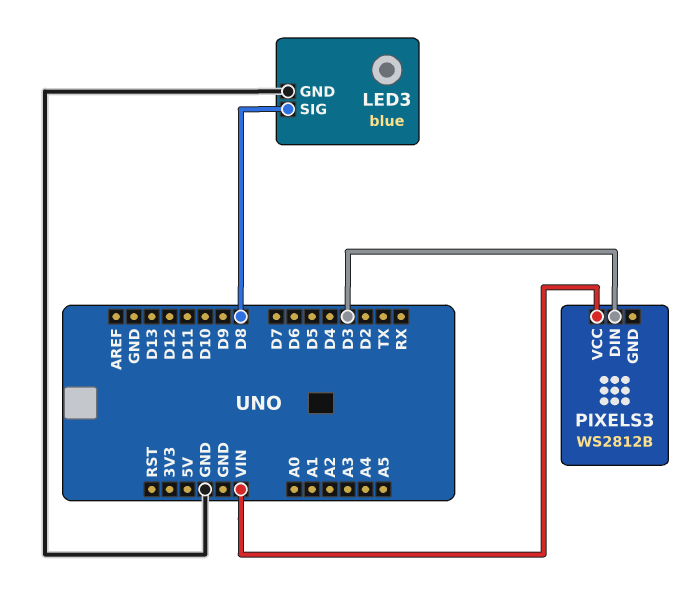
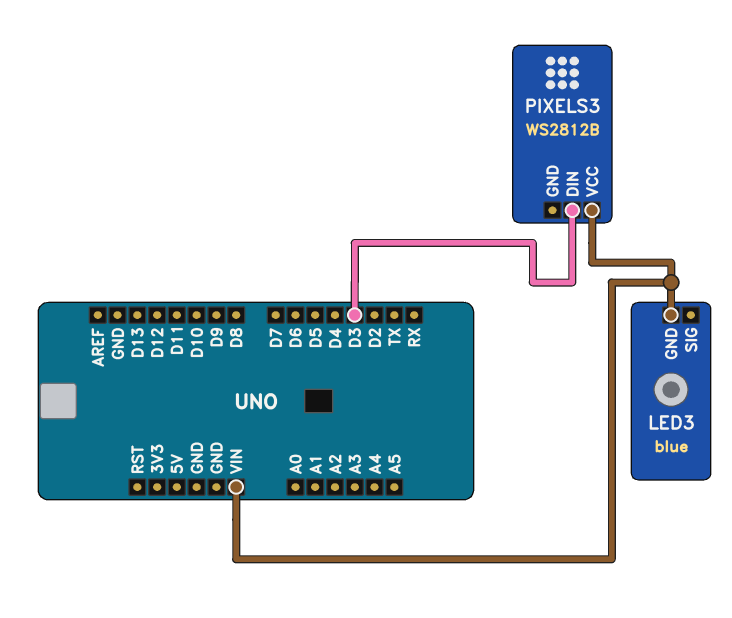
LED3 pin GND: GND -> VIN
LED3 pin SIG: D8 -> none

